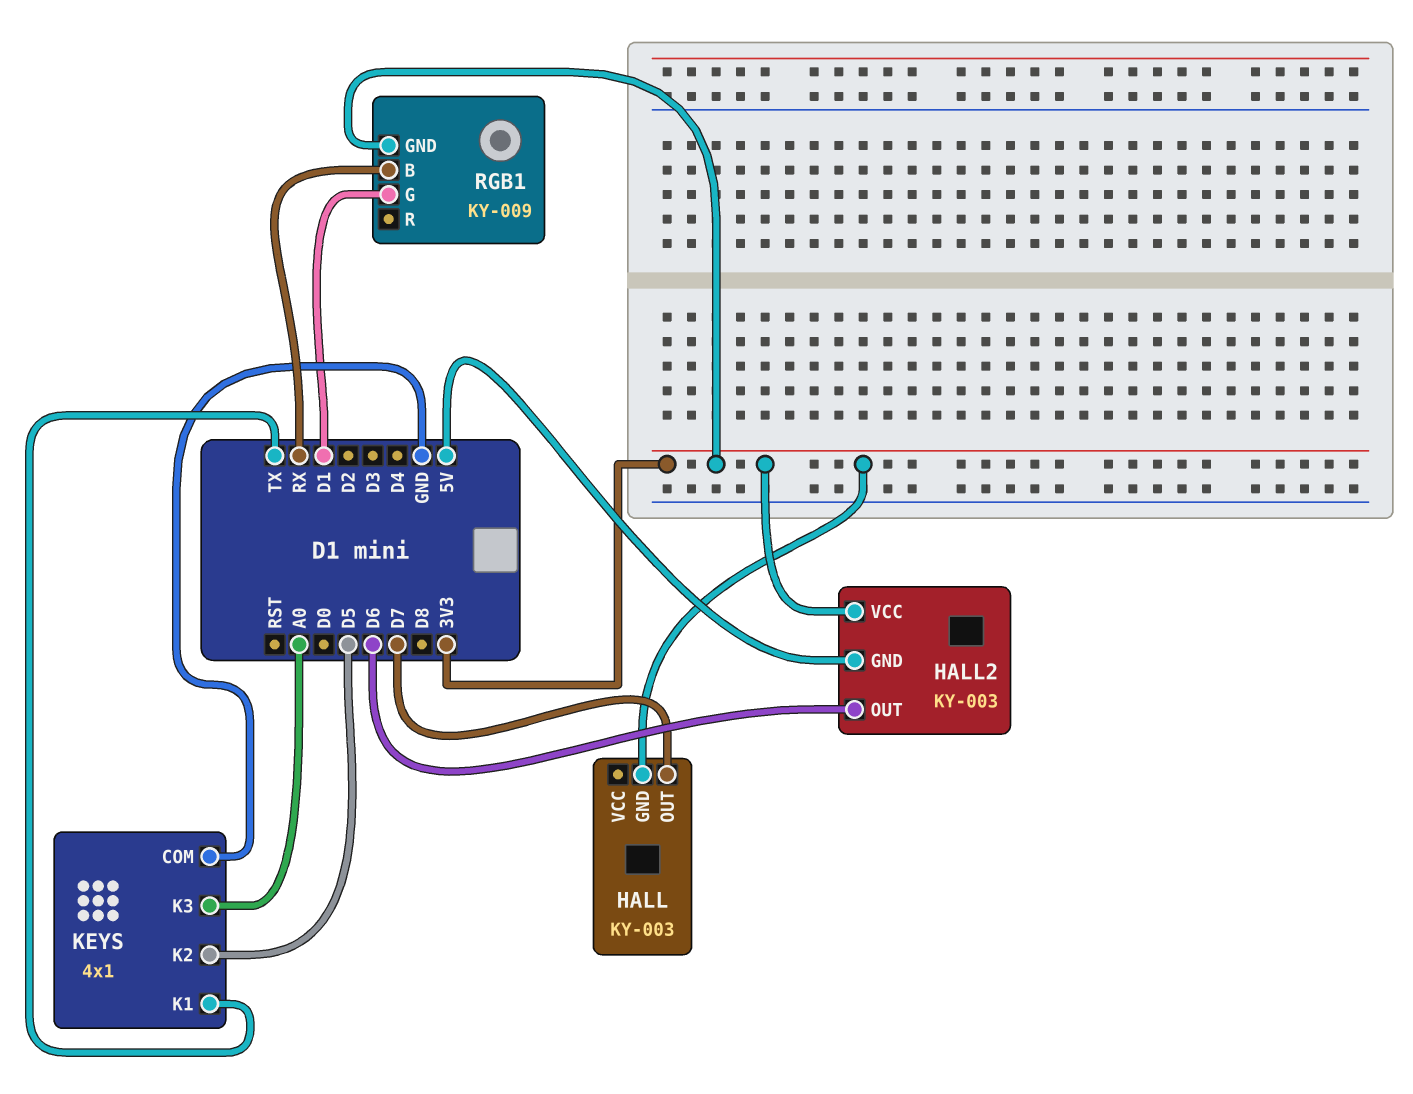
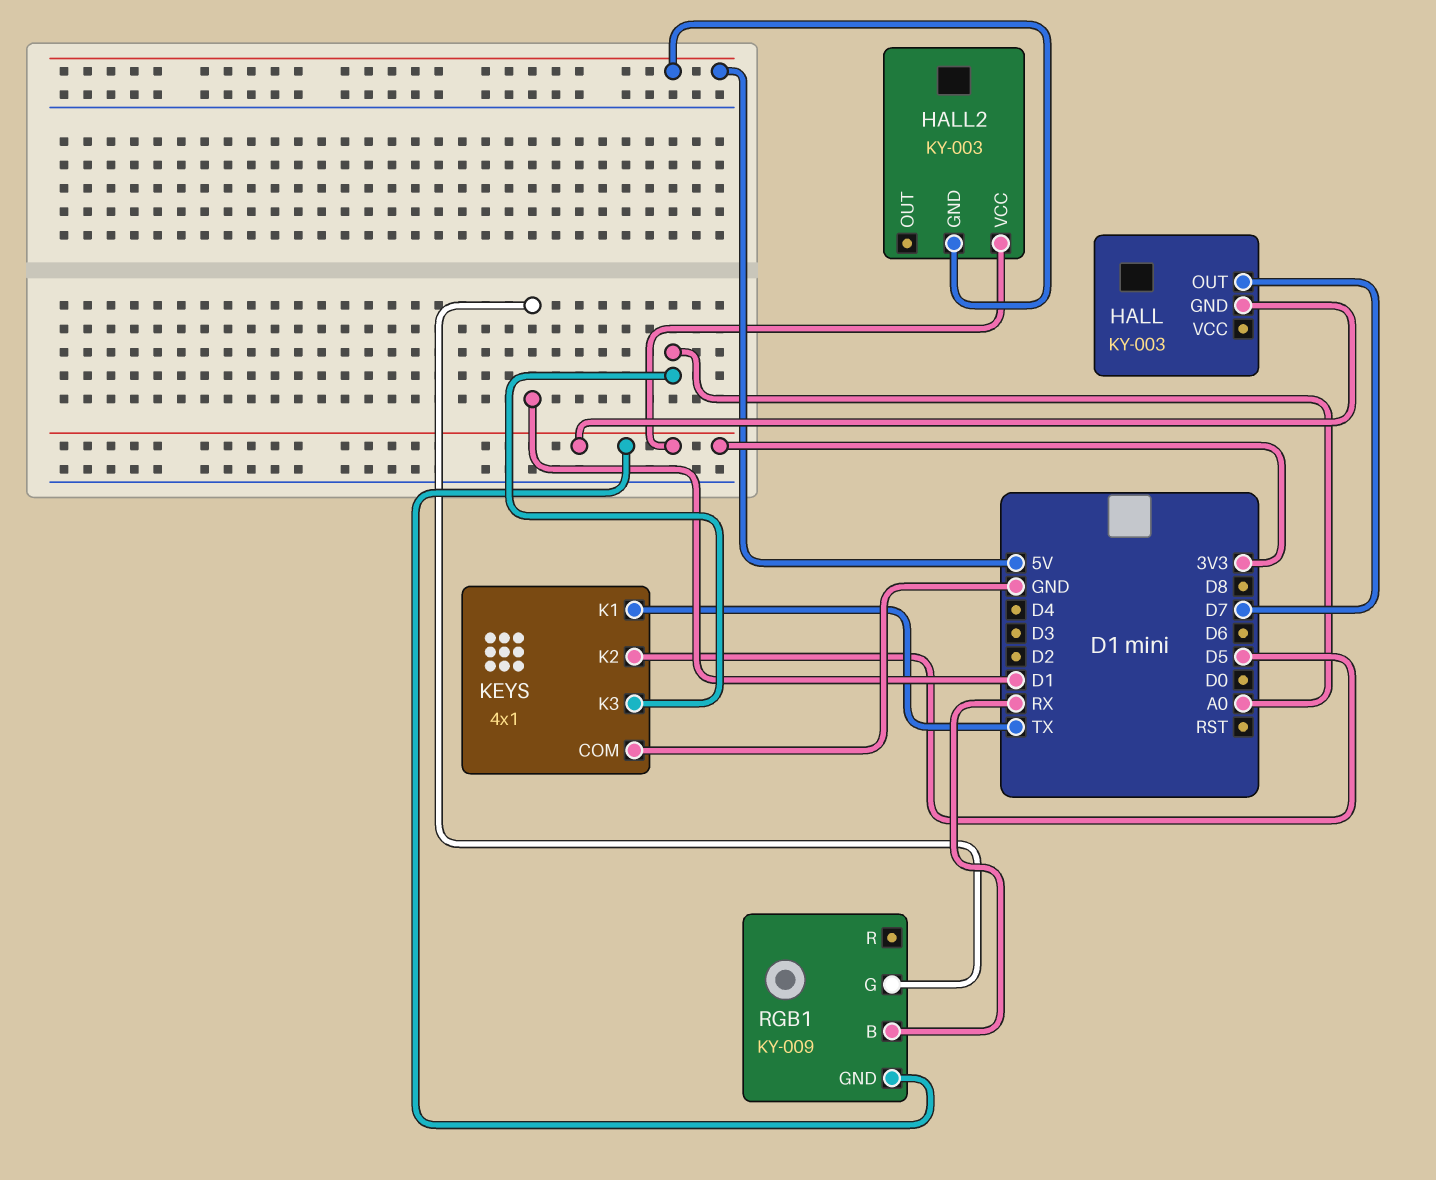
HALL2 pin OUT: D6 -> none

